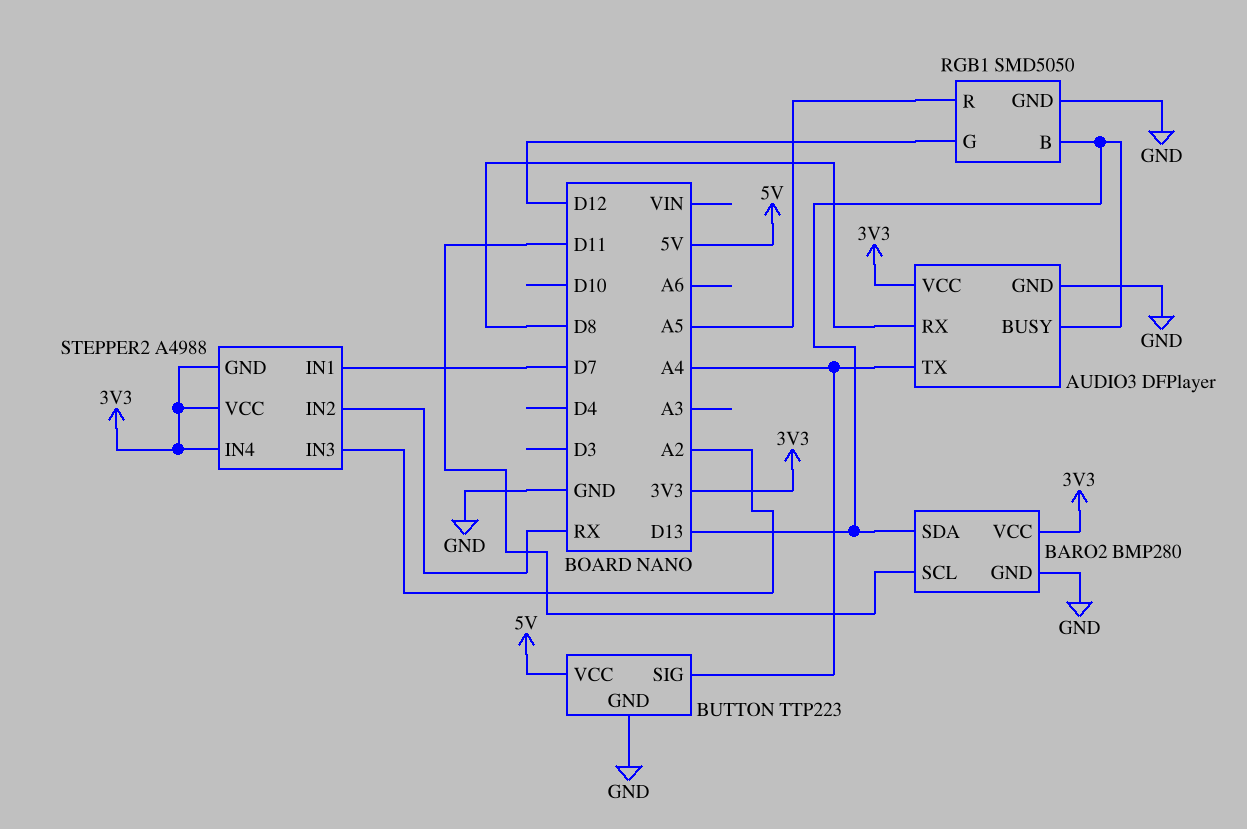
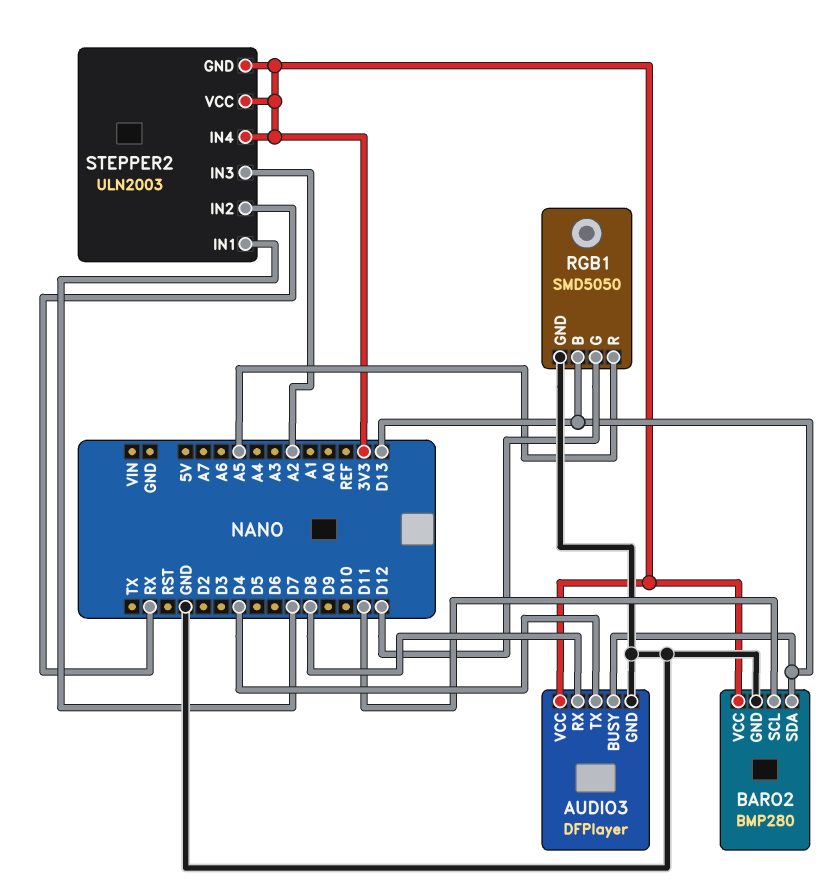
AUDIO3 pin TX: A4 -> D4
BUTTON: TTP223 -> none
BUTTON pin GND: GND -> none
BUTTON pin SIG: A4 -> none
BUTTON pin VCC: 5V -> none
STEPPER2: A4988 -> ULN2003

